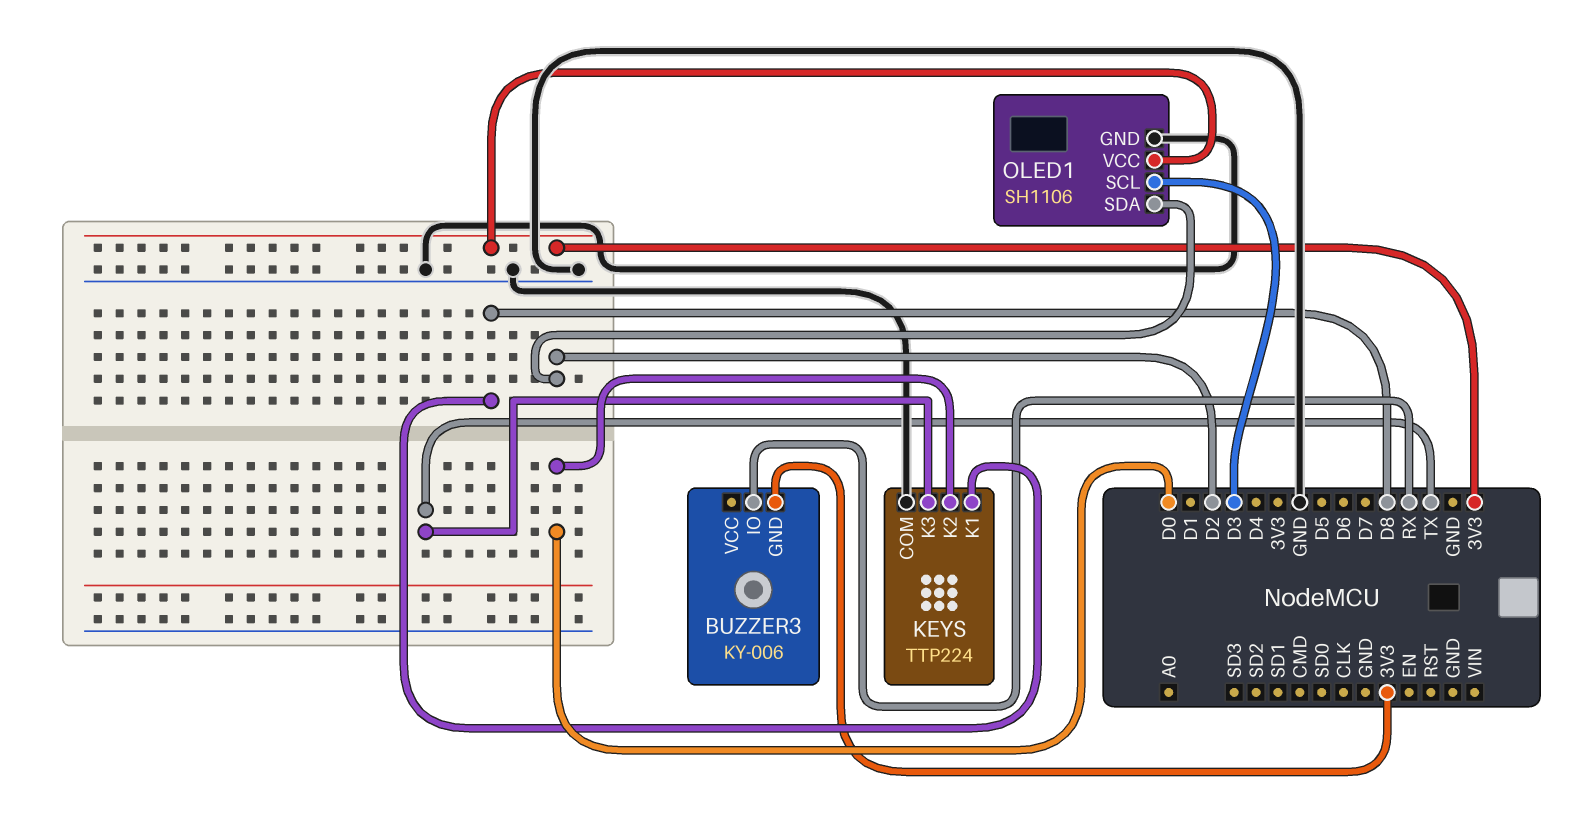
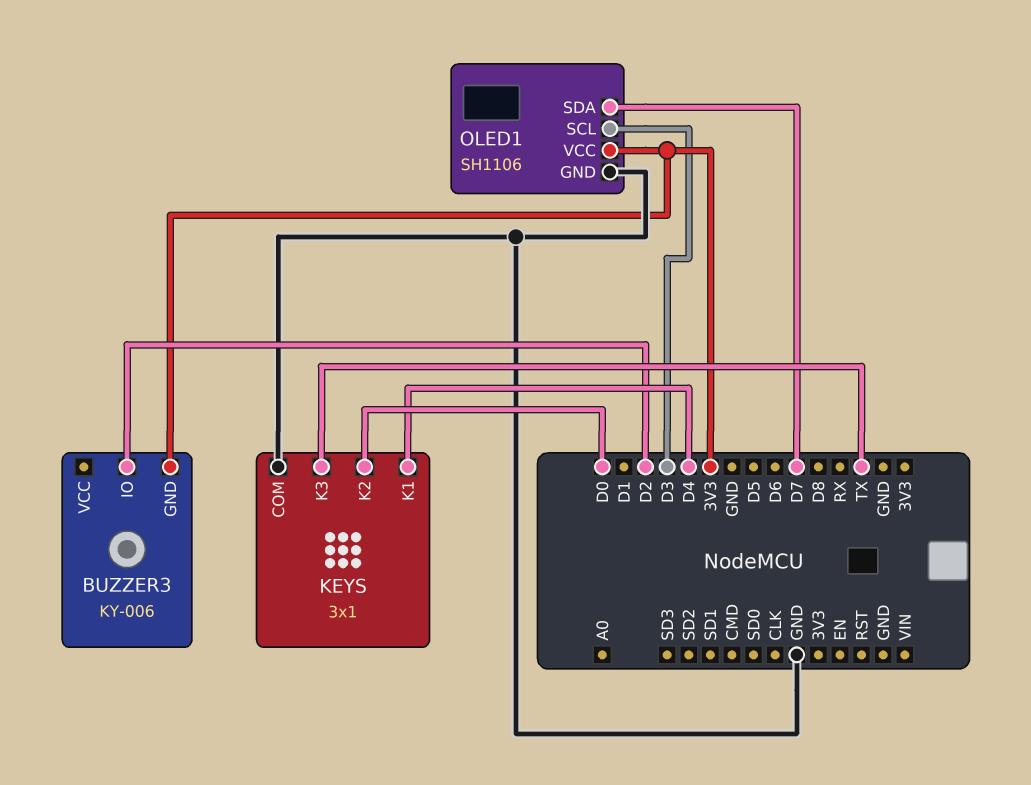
BUZZER3 pin IO: RX -> D2
KEYS: TTP224 -> 3x1
KEYS pin K1: D8 -> D4
OLED1 pin SDA: D2 -> D7

